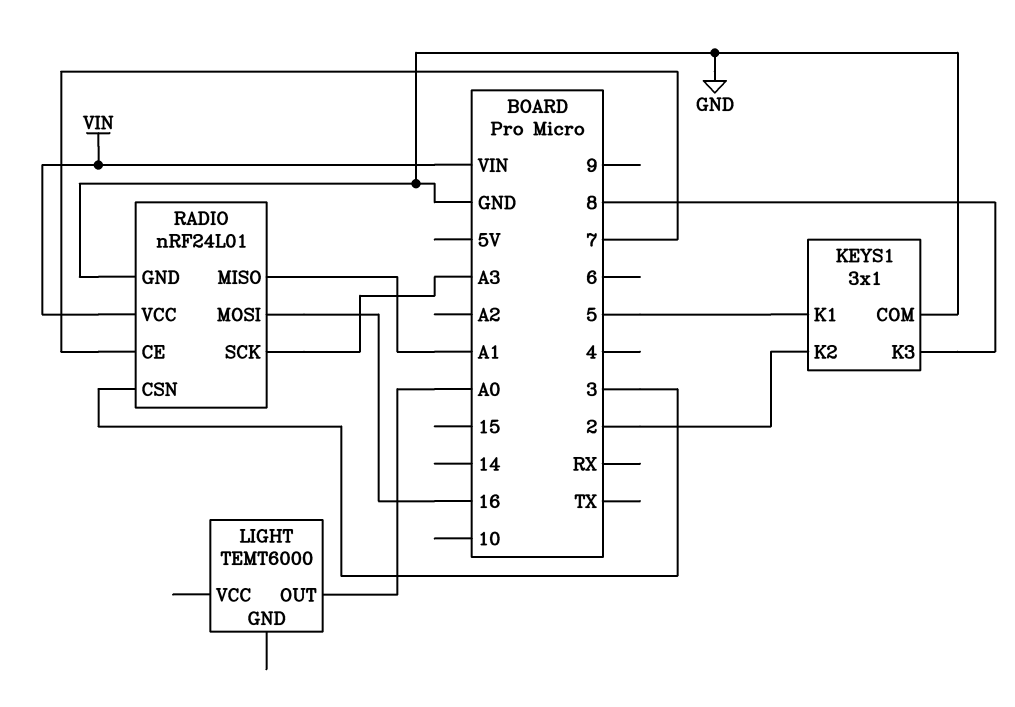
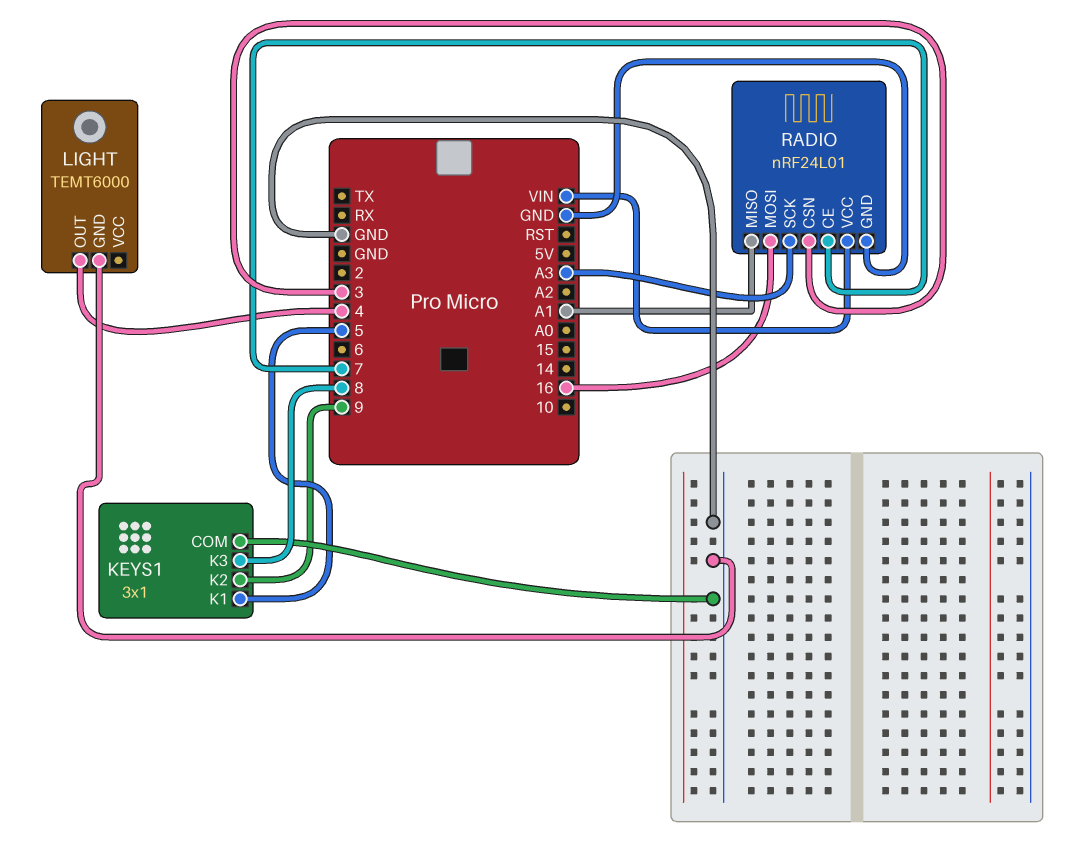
KEYS1 pin K2: 2 -> 9
LIGHT pin GND: none -> GND
LIGHT pin OUT: A0 -> 4

